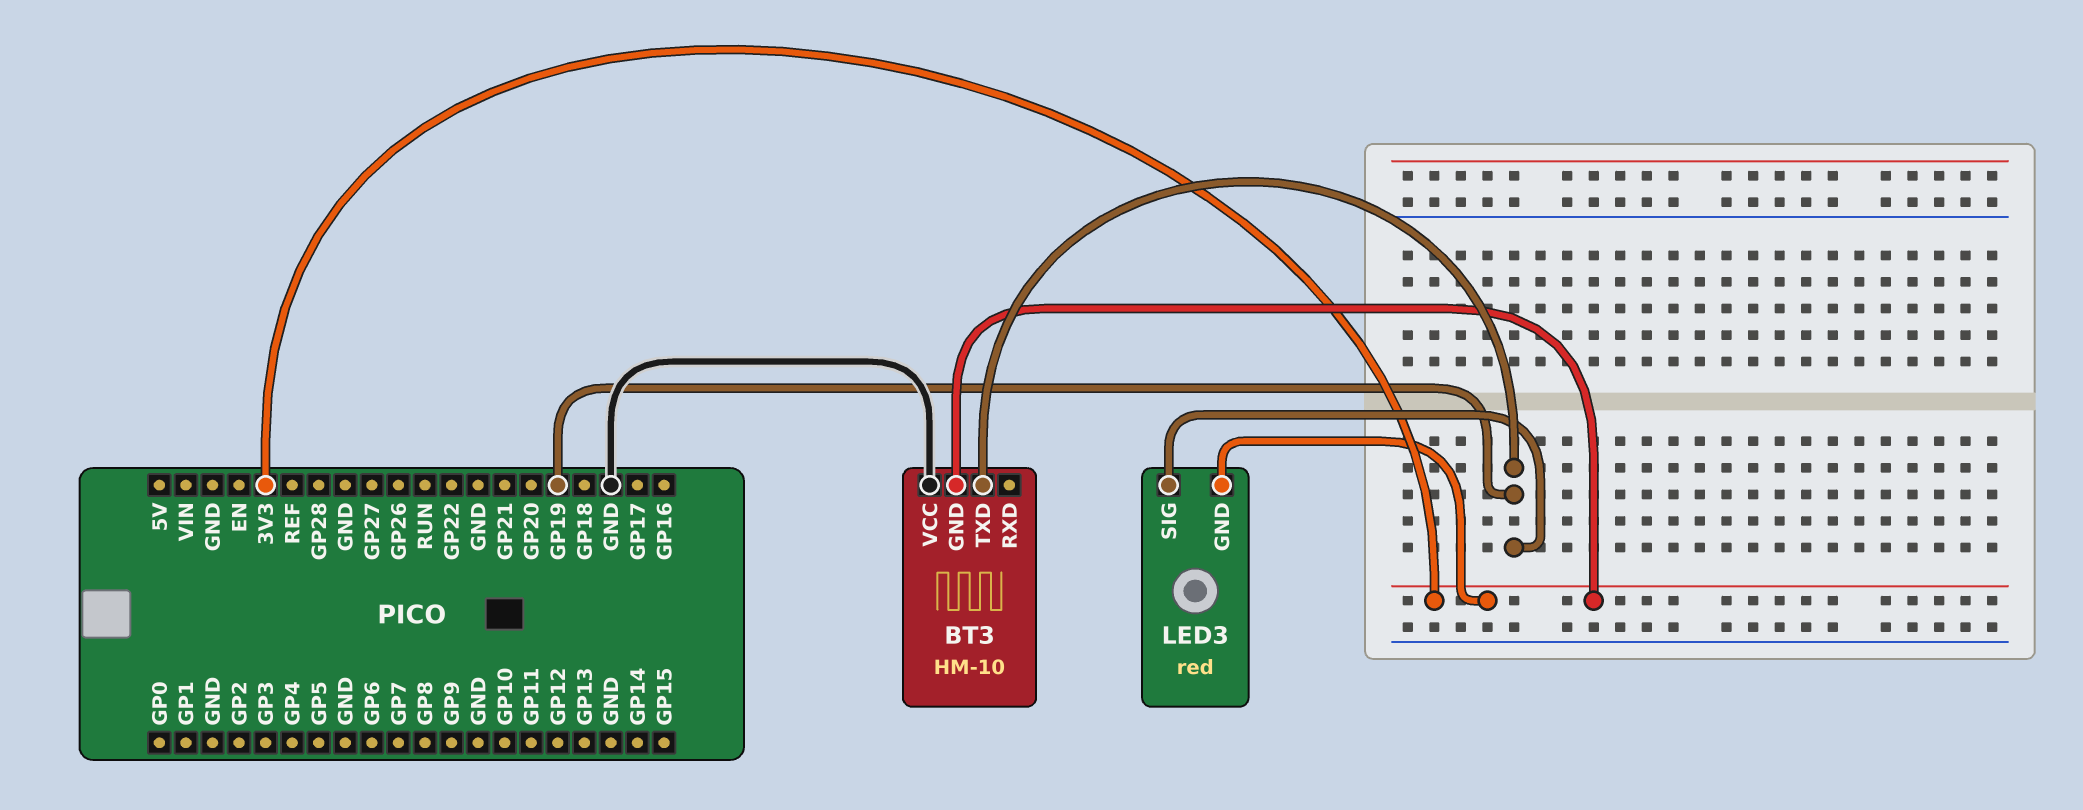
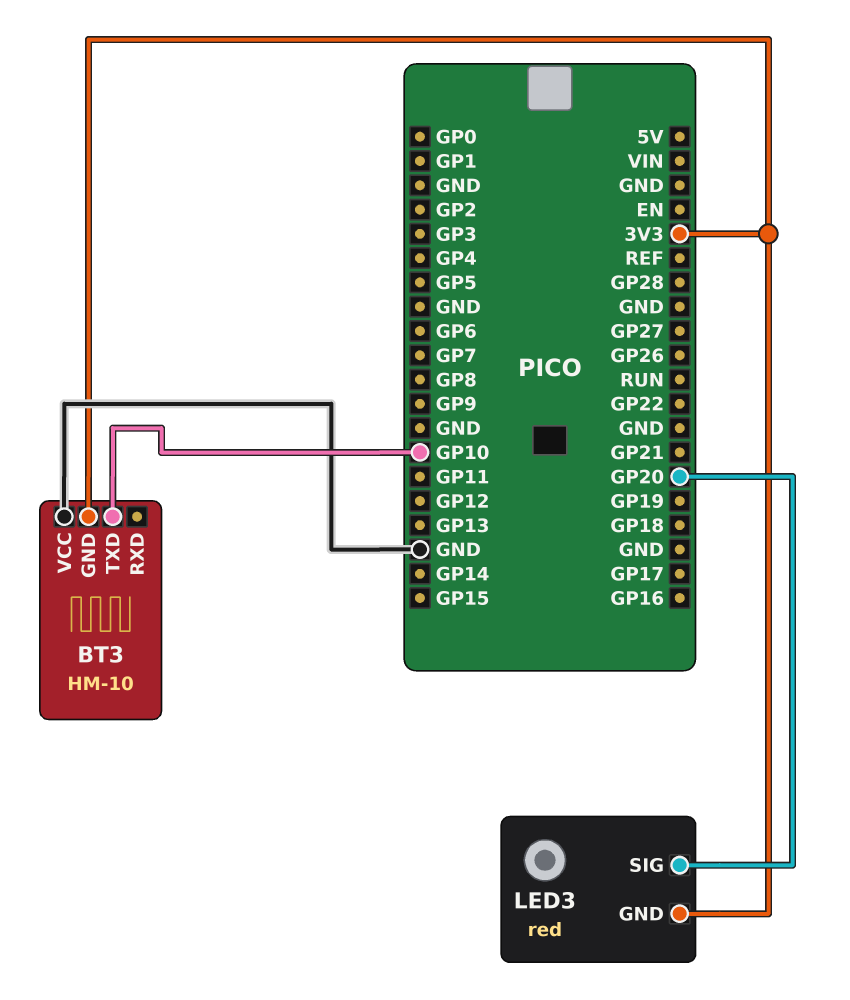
BT3 pin TXD: GP19 -> GP10
LED3 pin SIG: GP19 -> GP20

